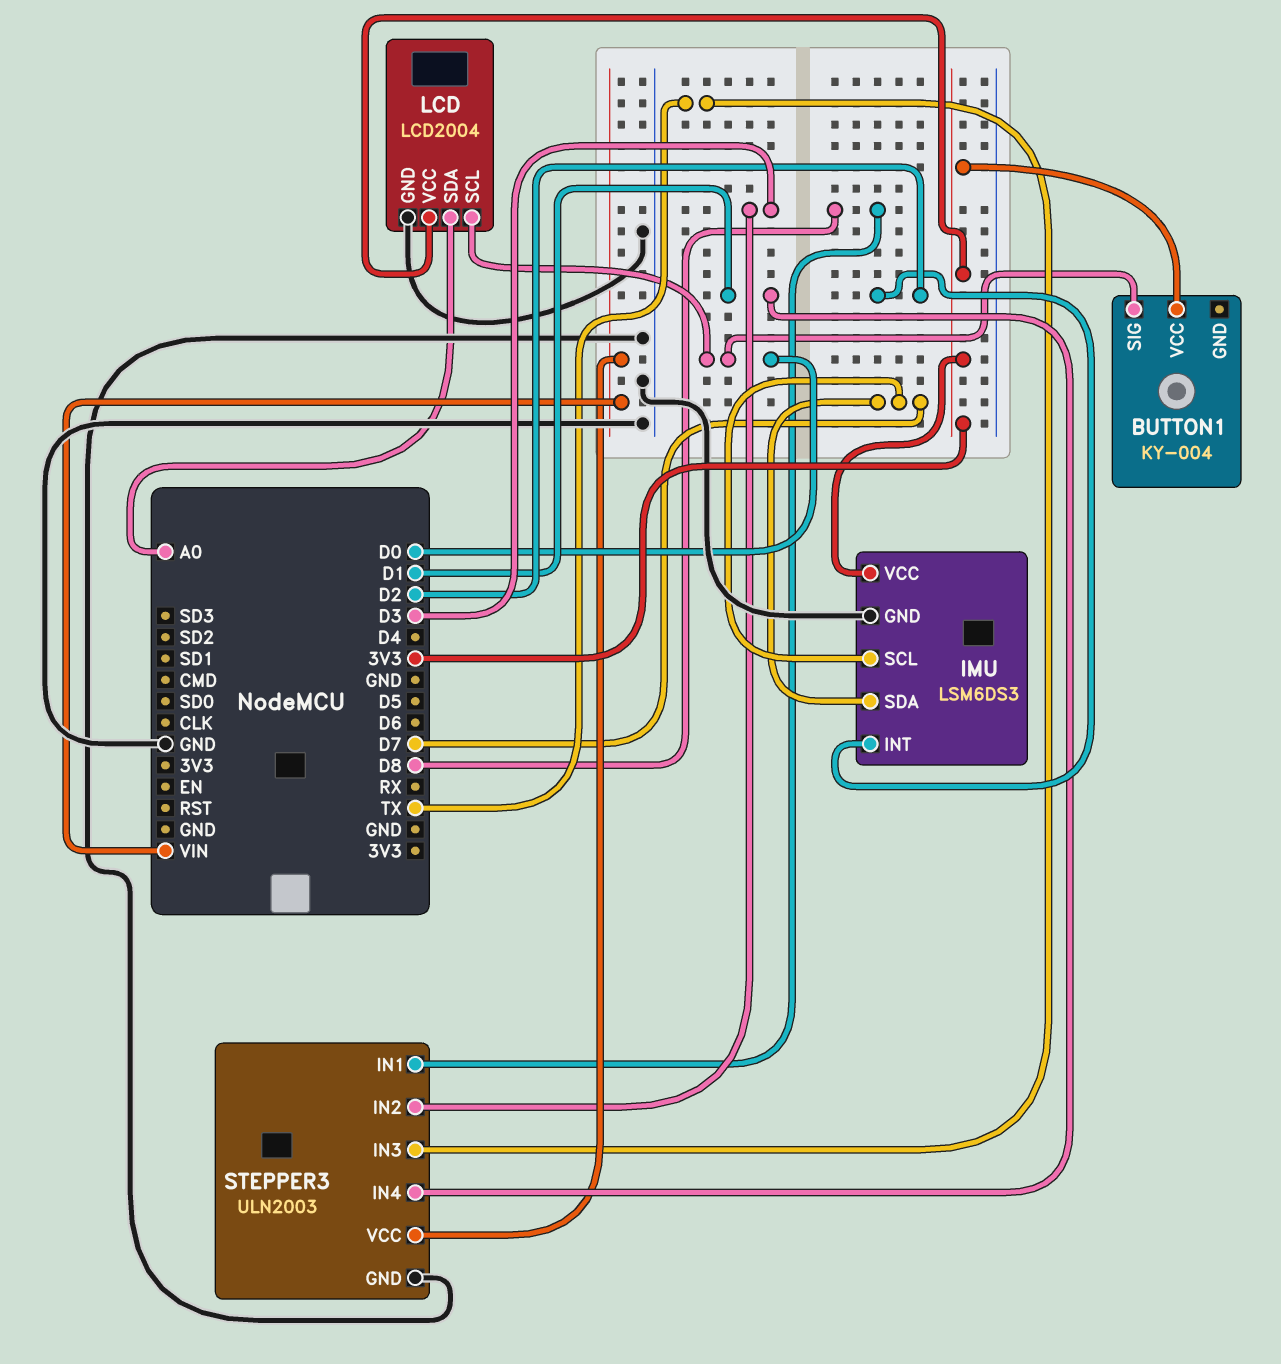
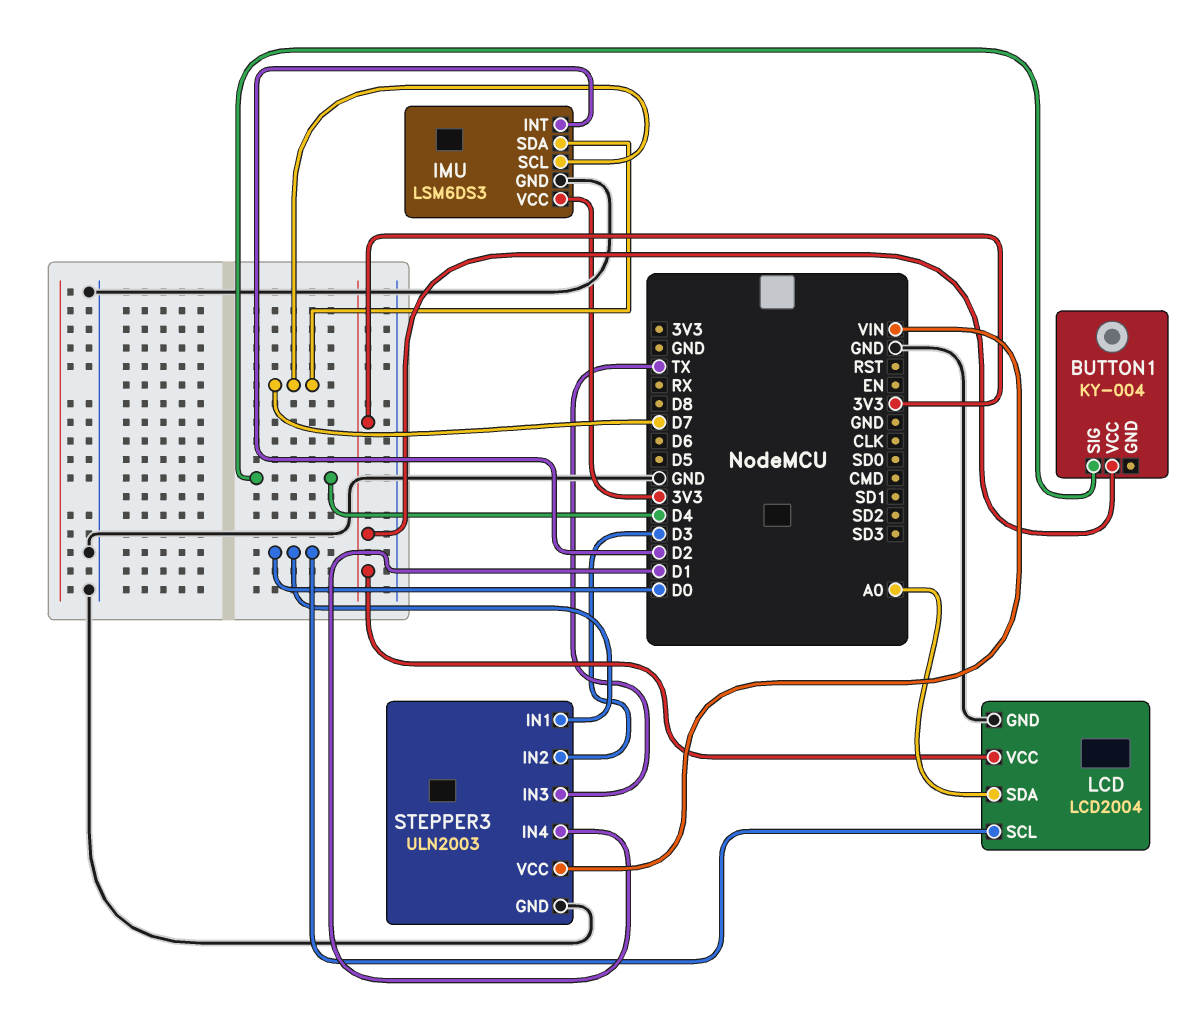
BUTTON1 pin SIG: D0 -> D4
STEPPER3 pin IN1: D8 -> D0

